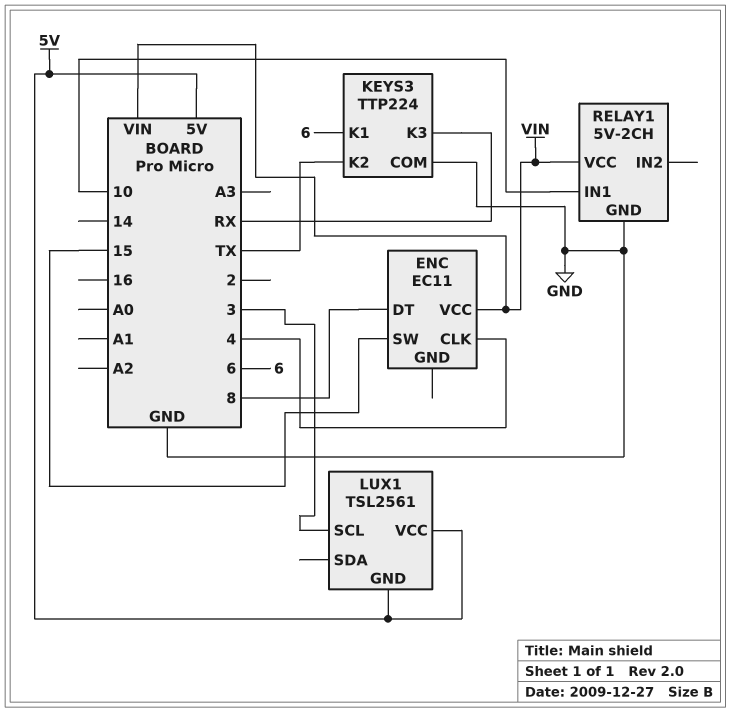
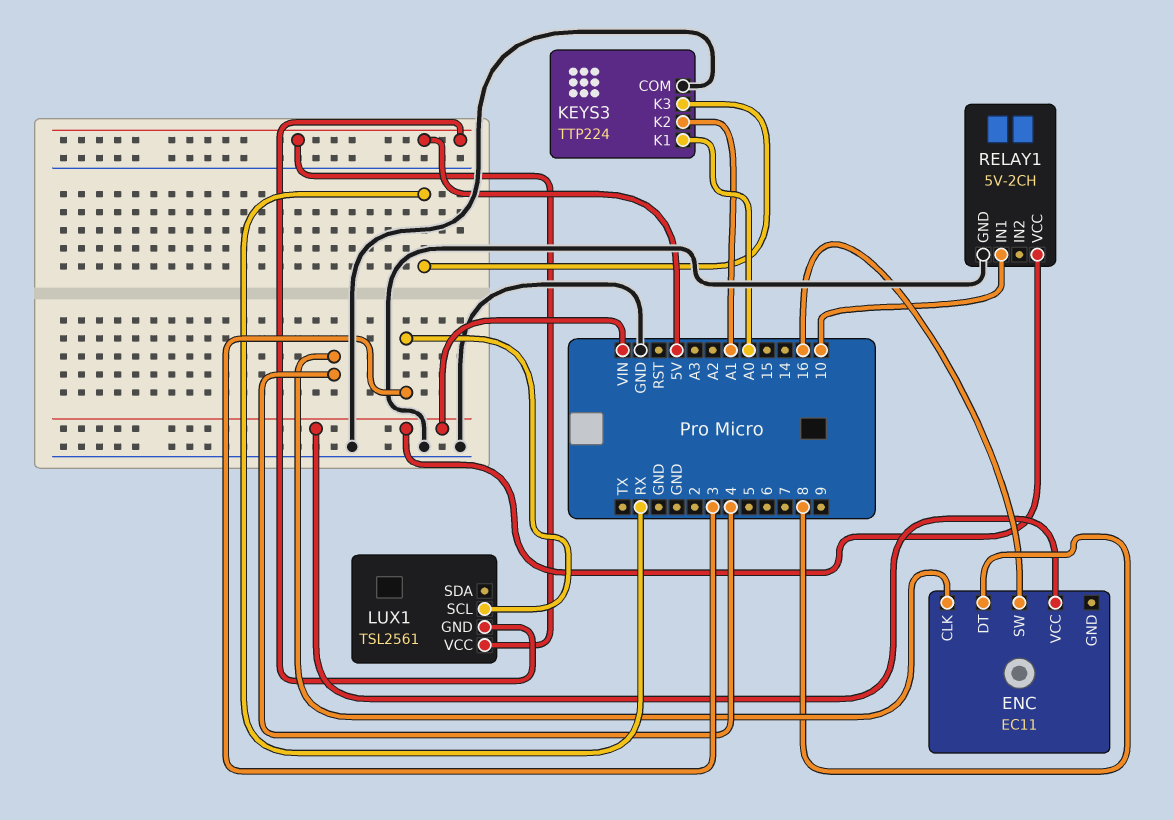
ENC pin SW: 15 -> 16
KEYS3 pin K1: 6 -> A0
KEYS3 pin K2: TX -> A1

